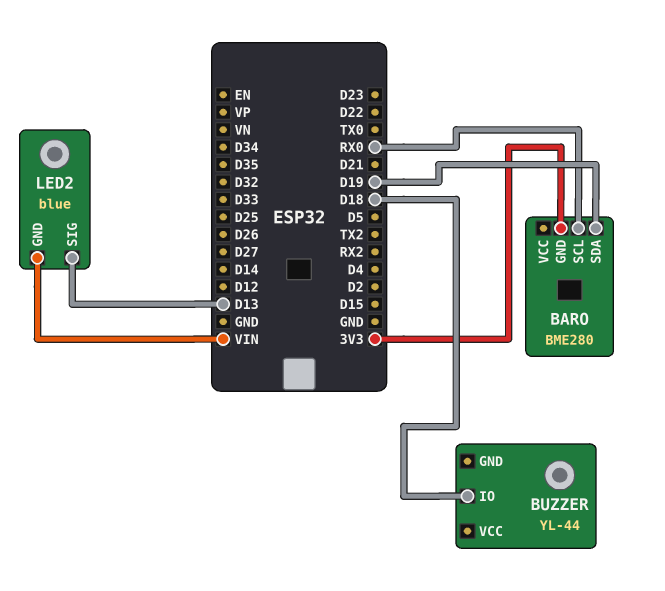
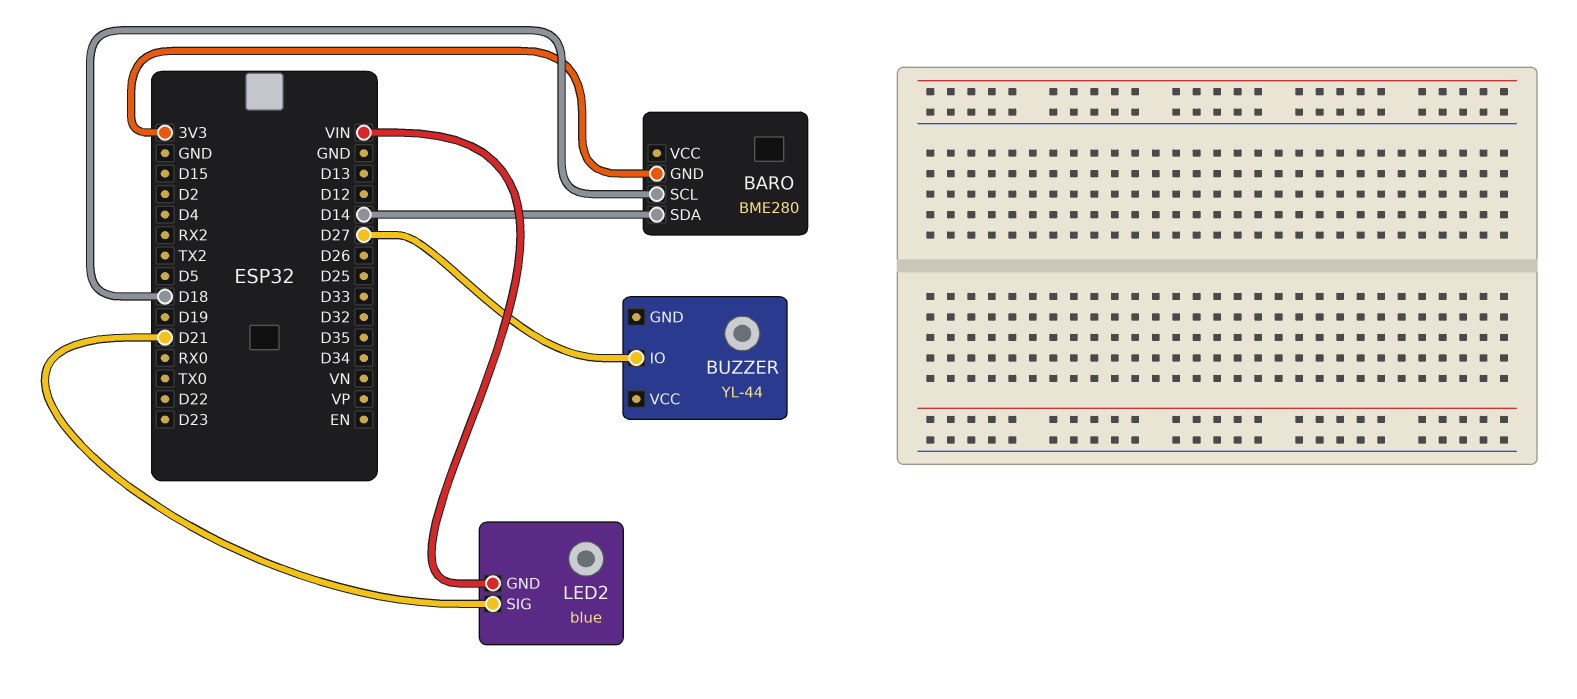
BARO pin SCL: RX0 -> D18
BARO pin SDA: D19 -> D14
BUZZER pin IO: D18 -> D27
LED2 pin SIG: D13 -> D21

